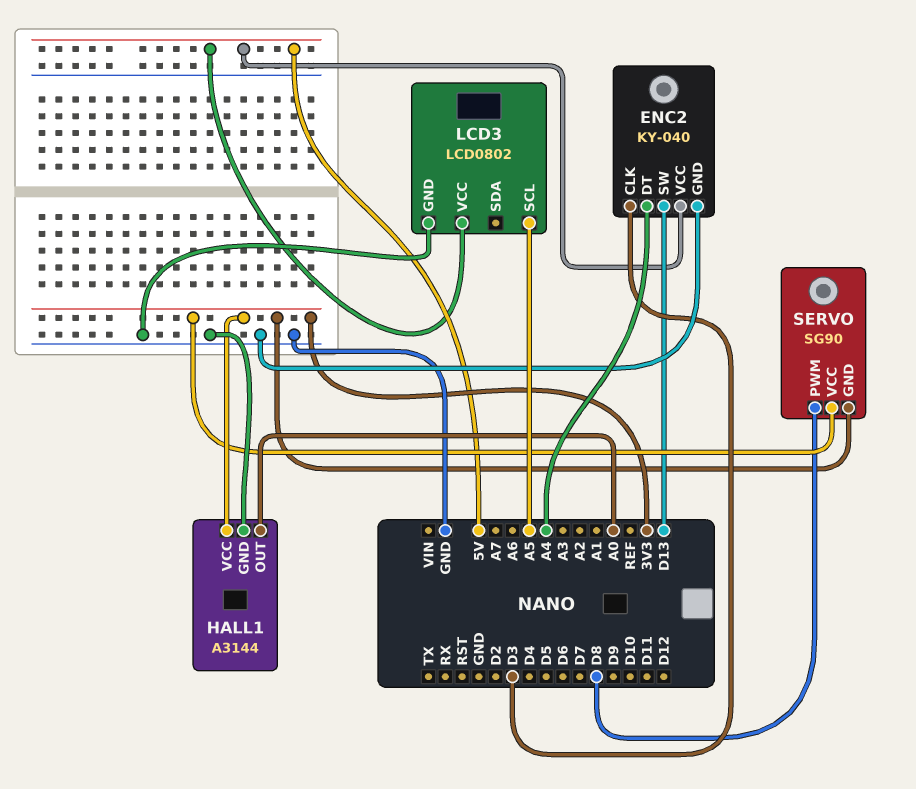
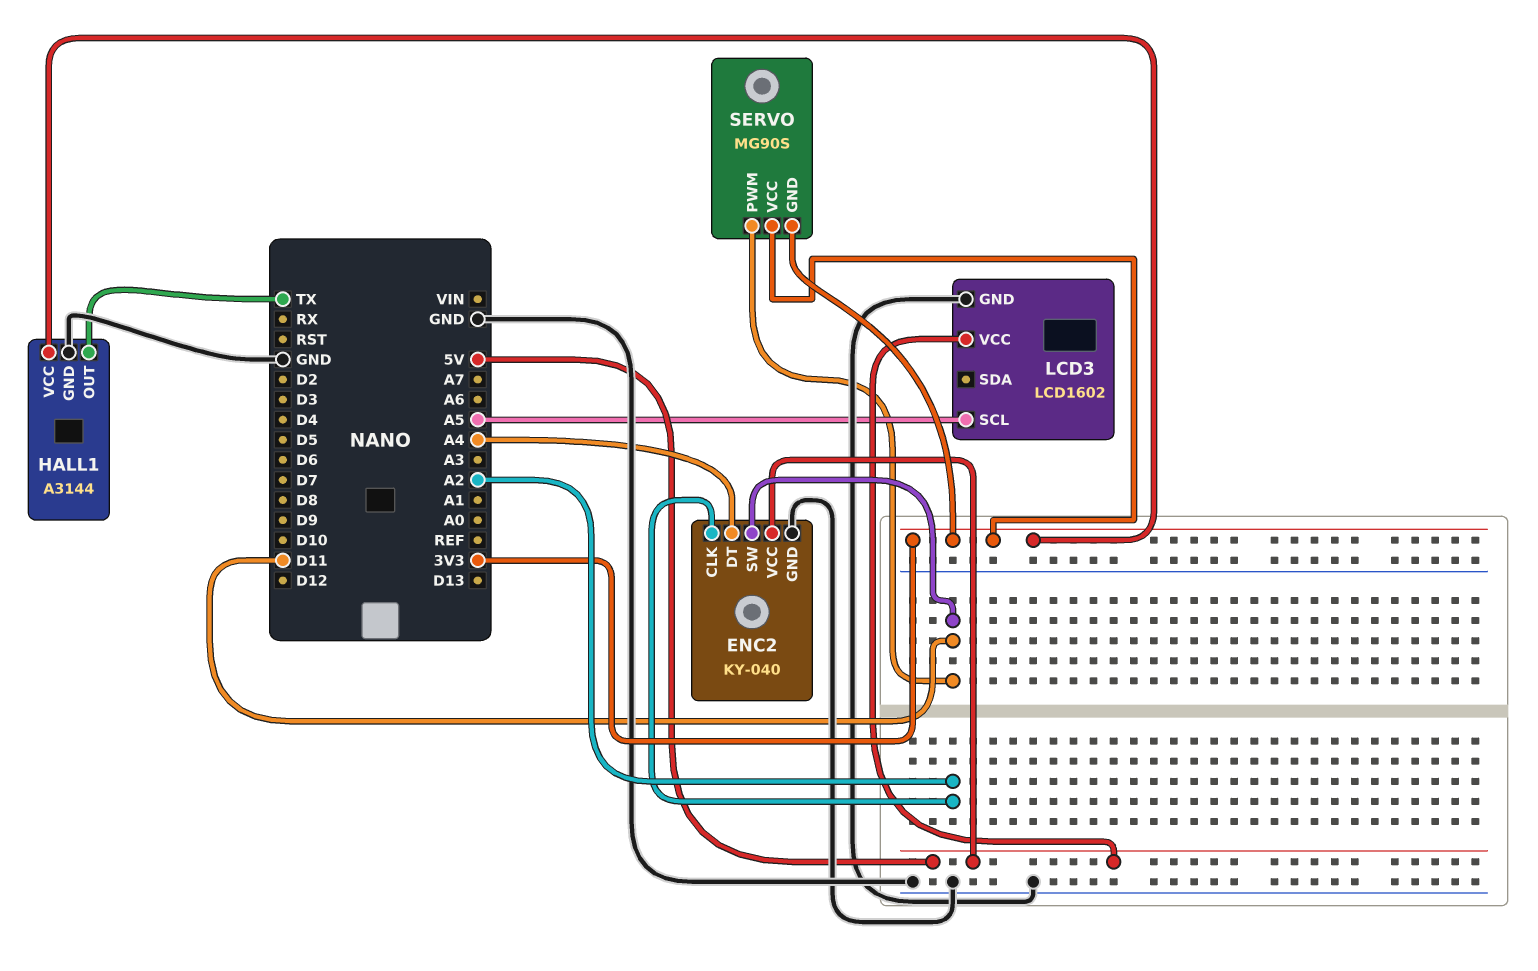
ENC2 pin CLK: D3 -> A2
ENC2 pin SW: D13 -> D11
HALL1 pin OUT: A0 -> TX
LCD3: LCD0802 -> LCD1602
SERVO: SG90 -> MG90S
SERVO pin PWM: D8 -> D11

